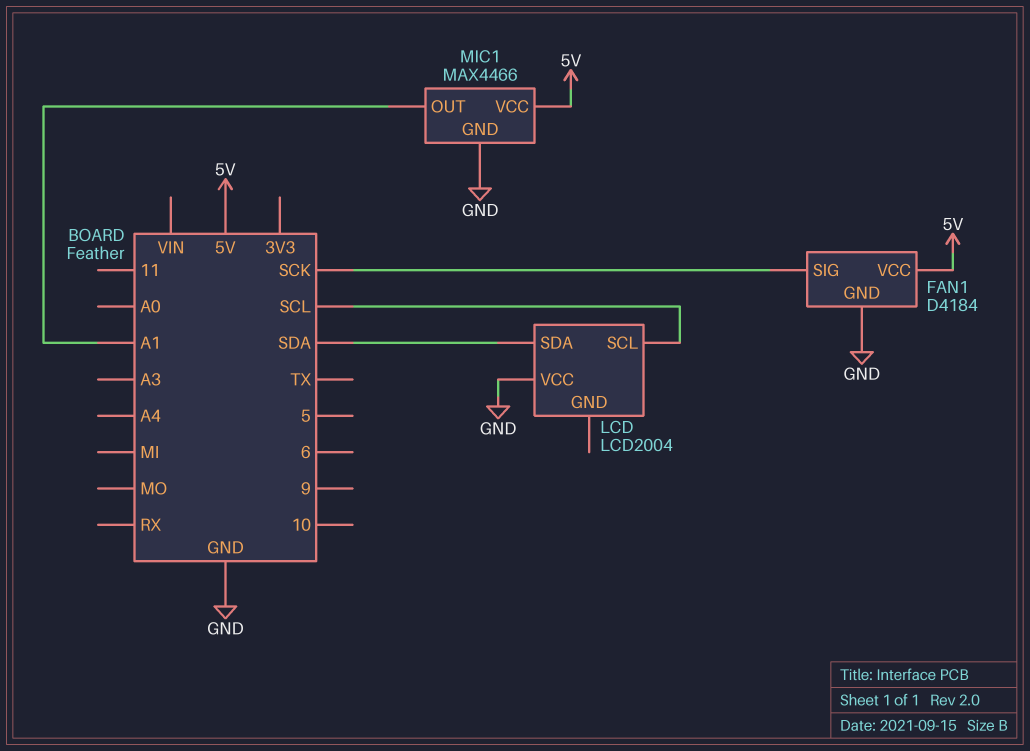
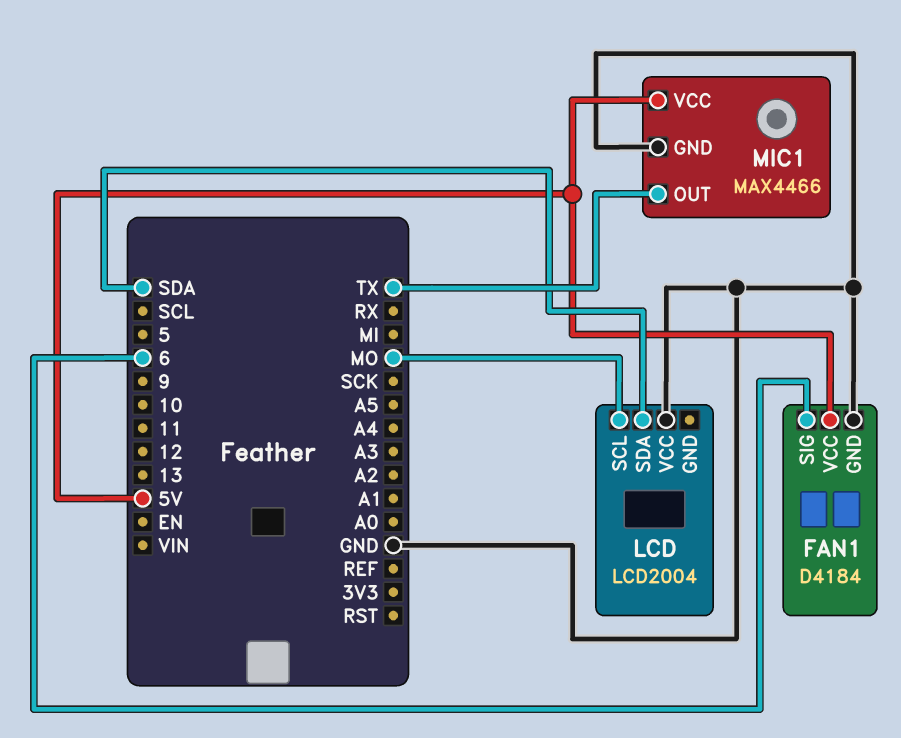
FAN1 pin SIG: SCK -> 6
LCD pin SCL: SCL -> MO
MIC1 pin OUT: A1 -> TX

